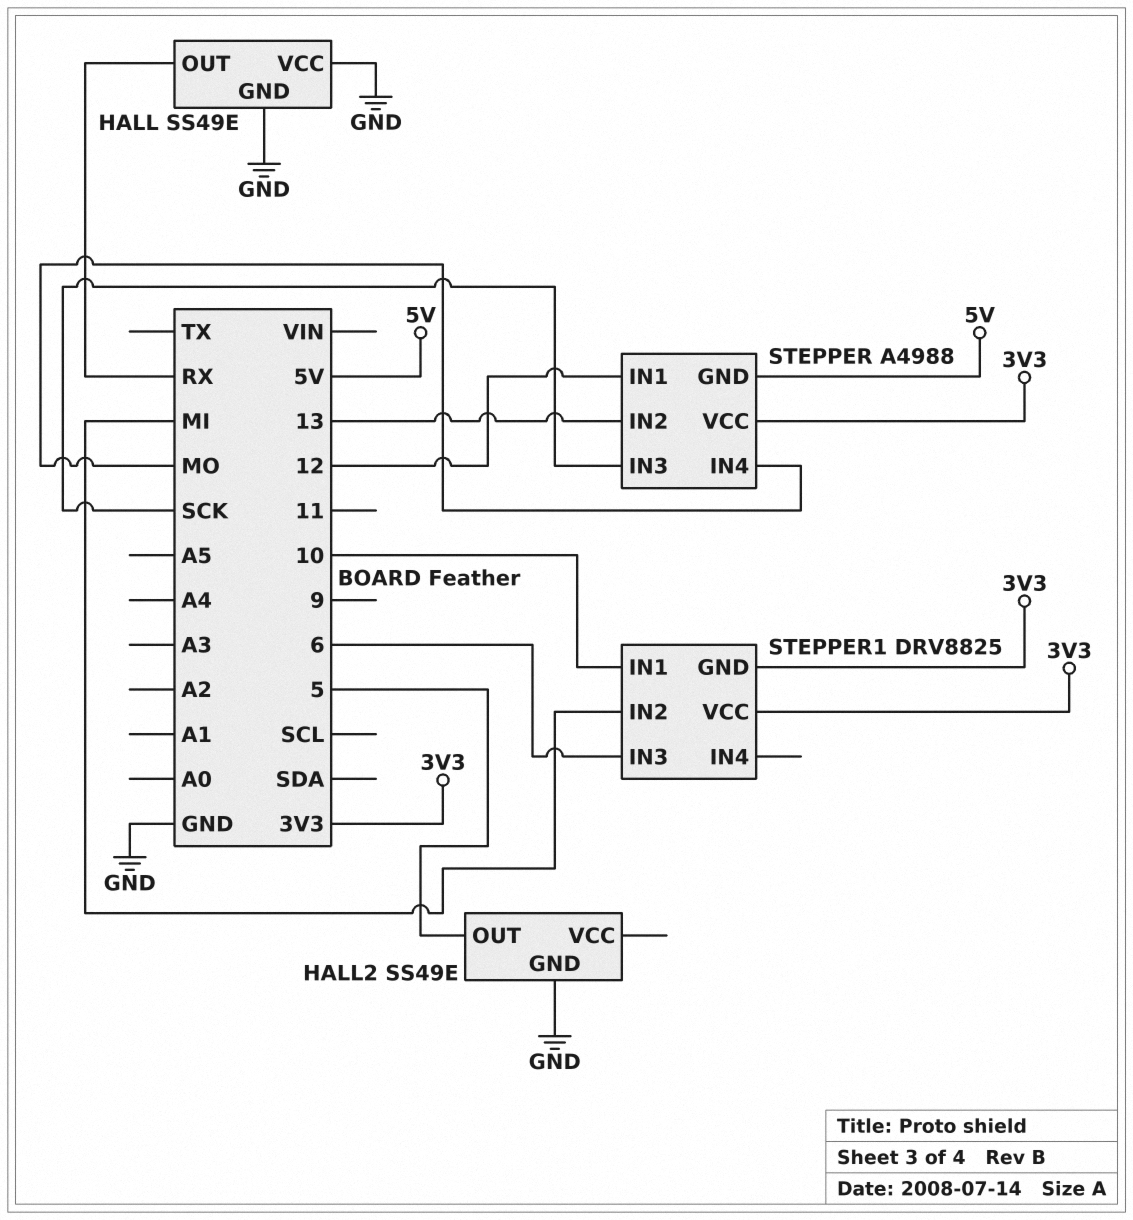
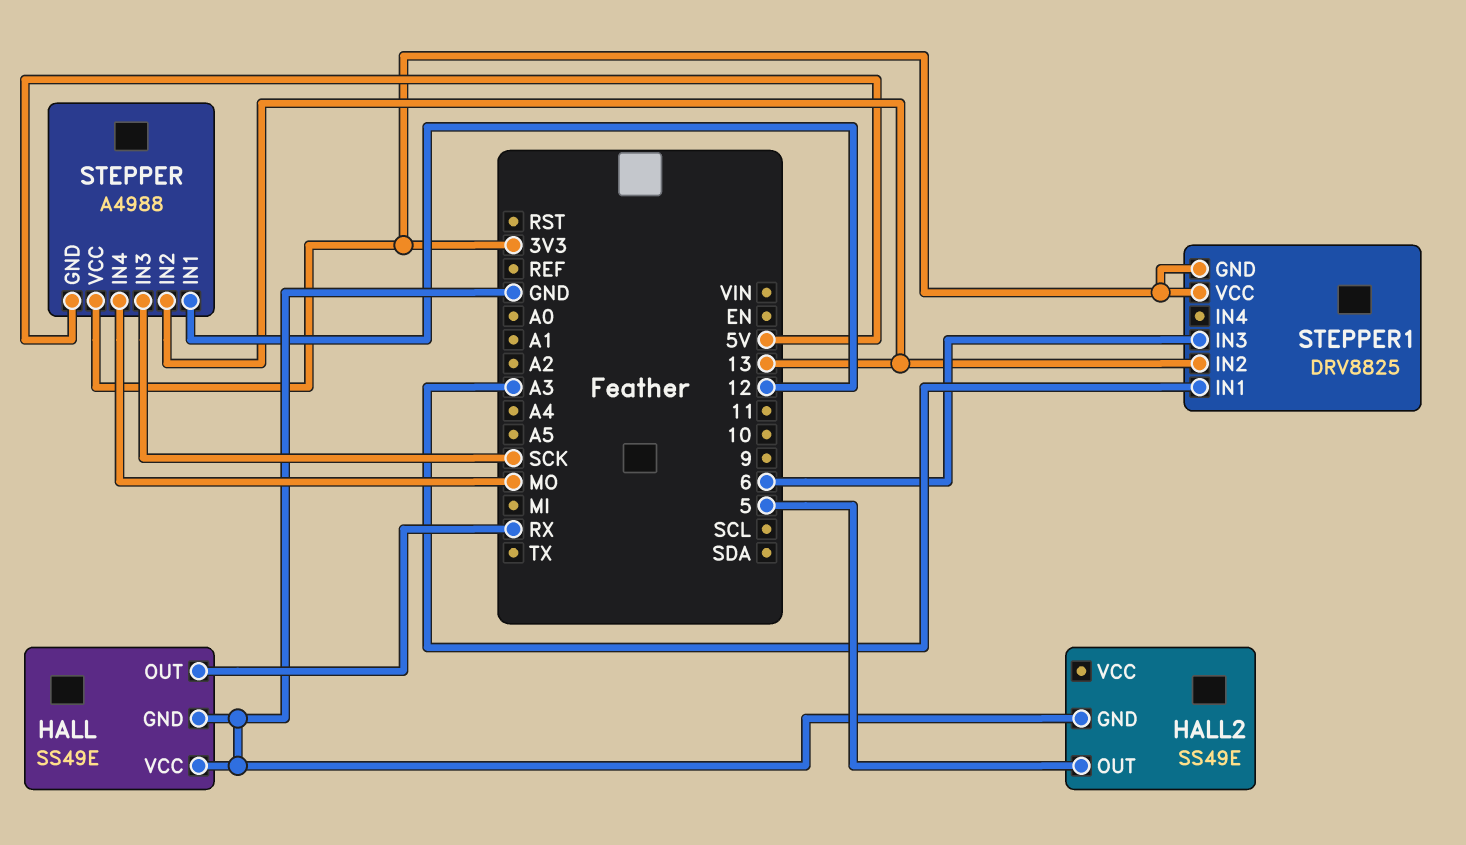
STEPPER1 pin IN1: 10 -> A3
STEPPER1 pin IN2: MI -> 13

